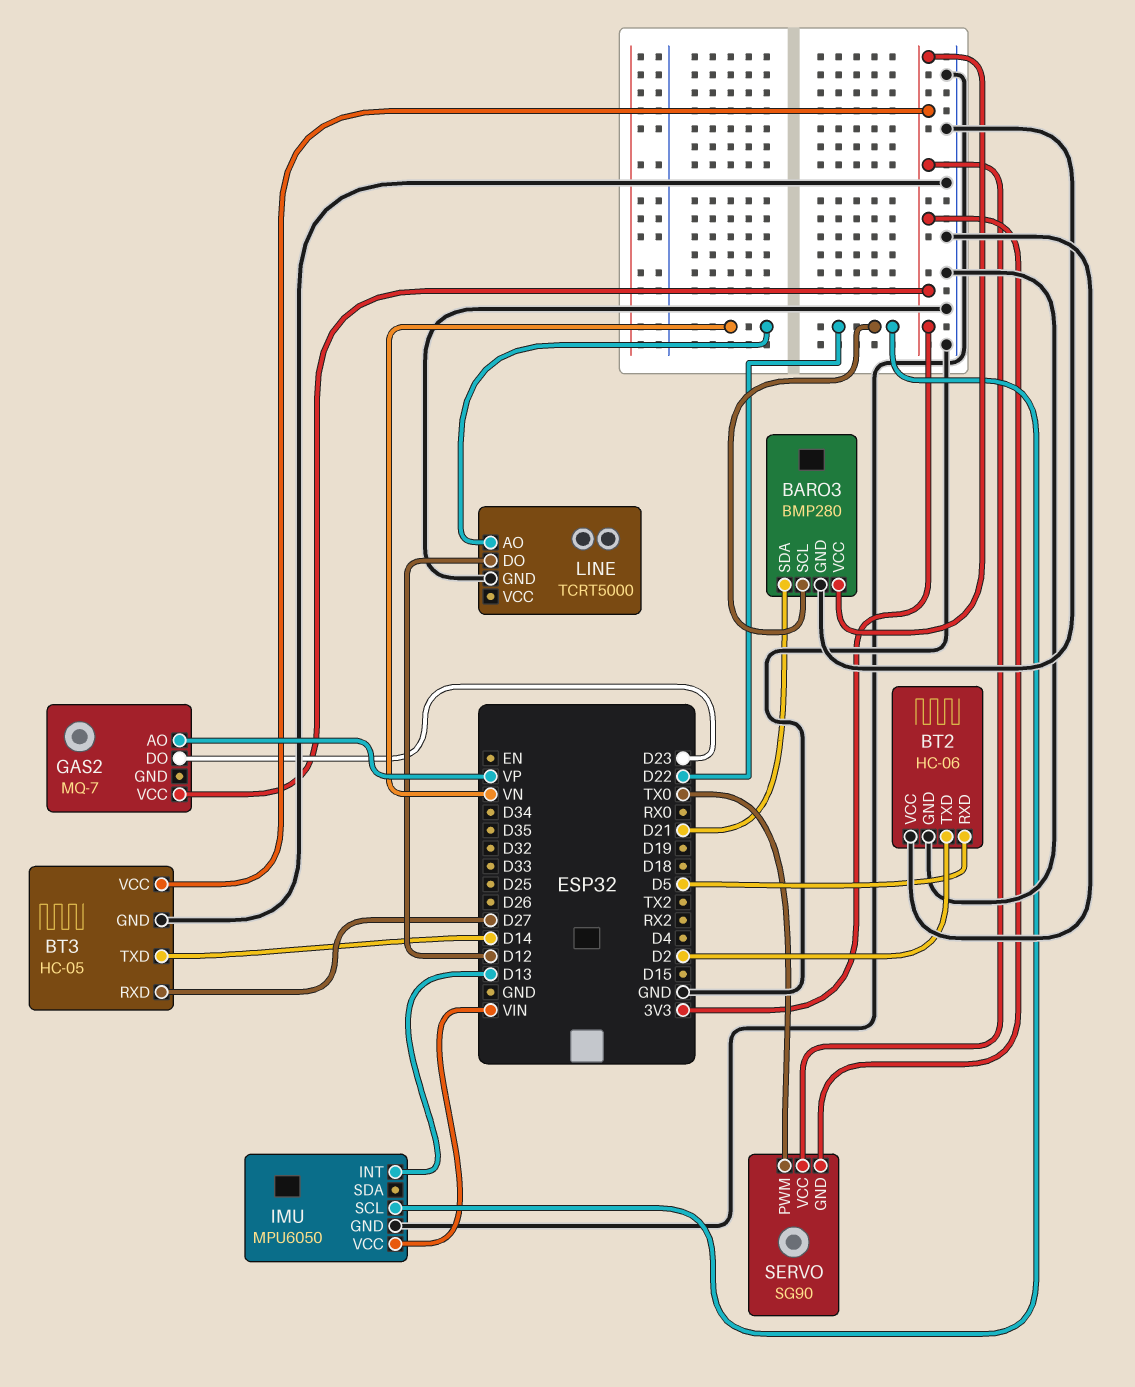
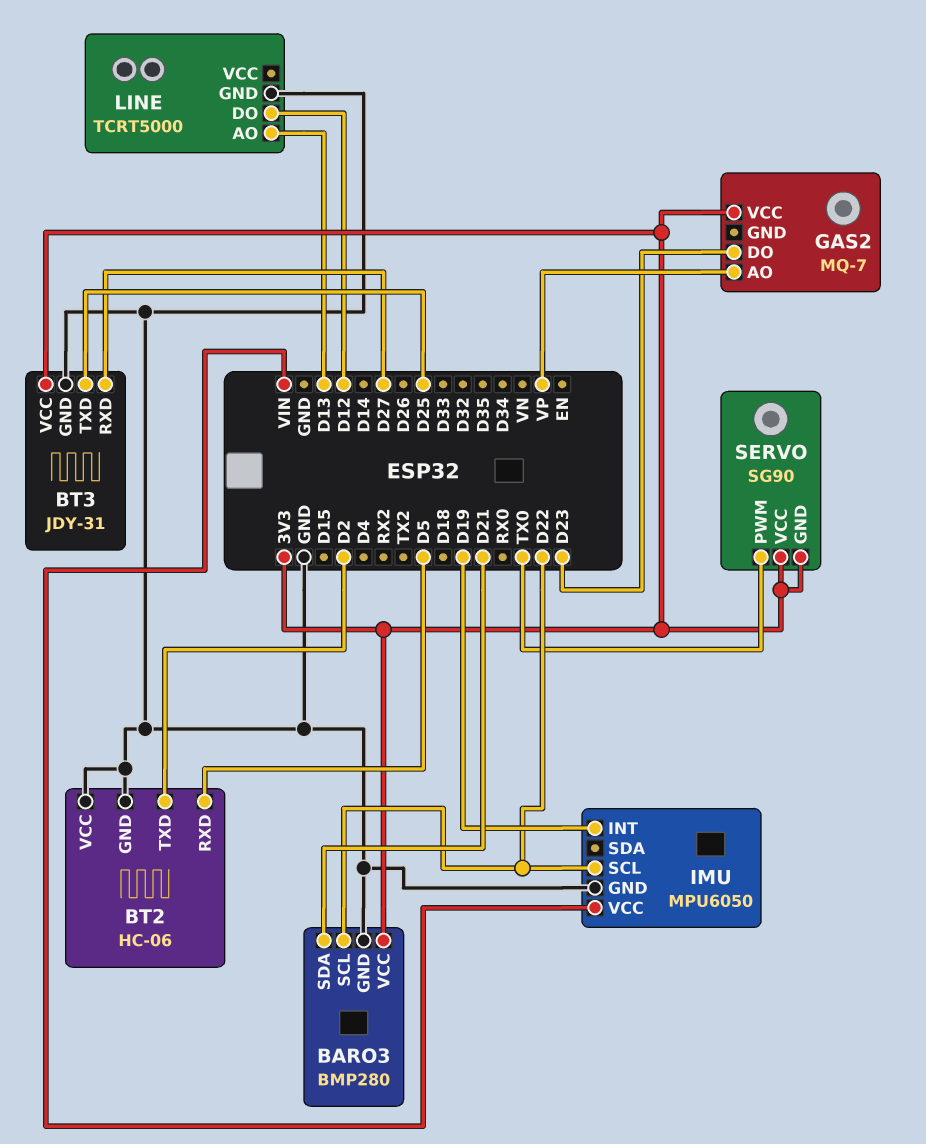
BT3: HC-05 -> JDY-31
BT3 pin TXD: D14 -> D25
IMU pin INT: D13 -> D19
LINE pin AO: VN -> D13

